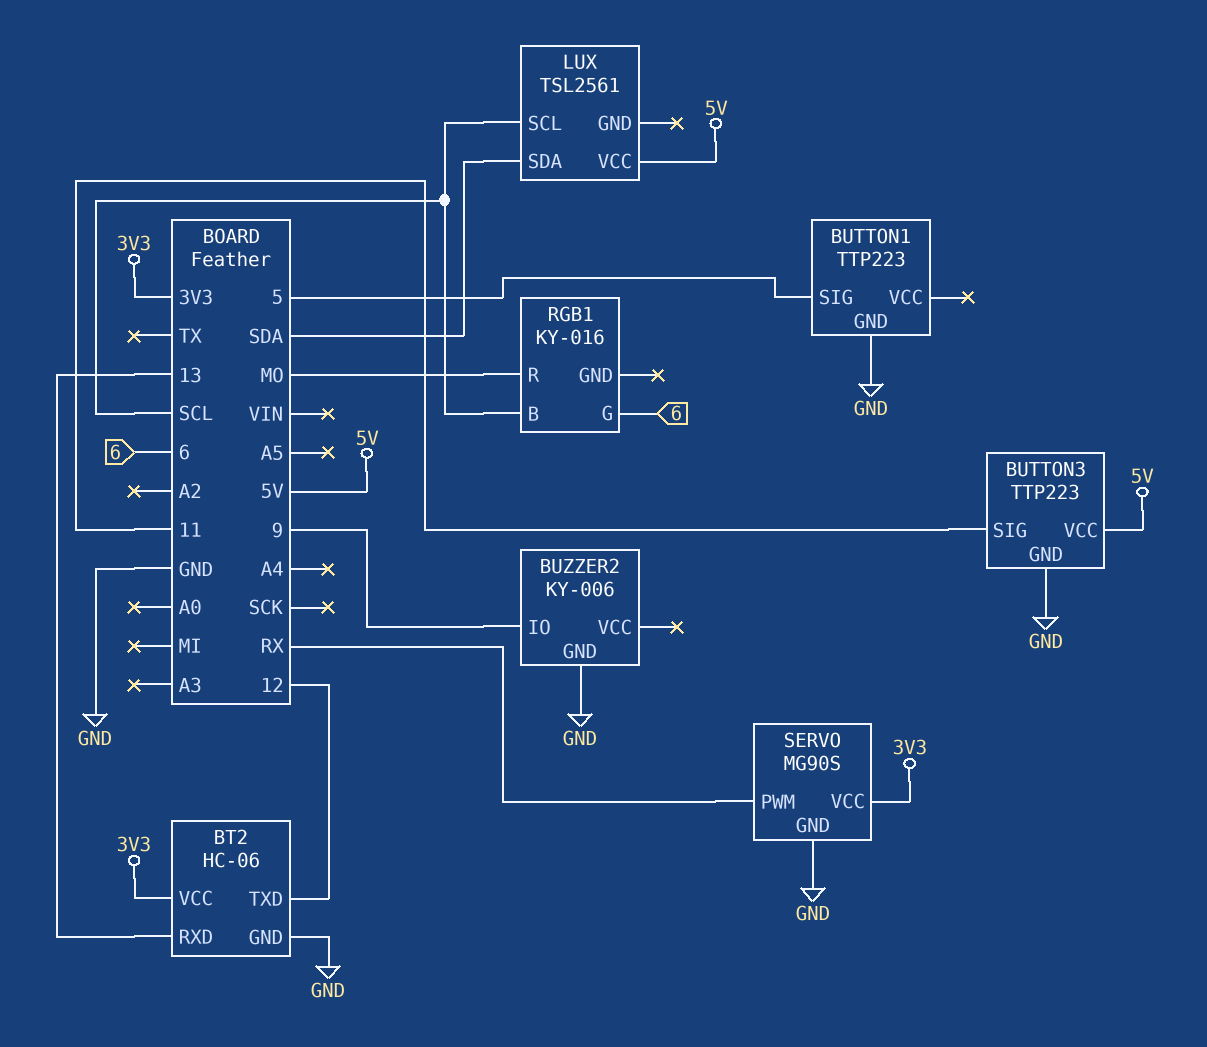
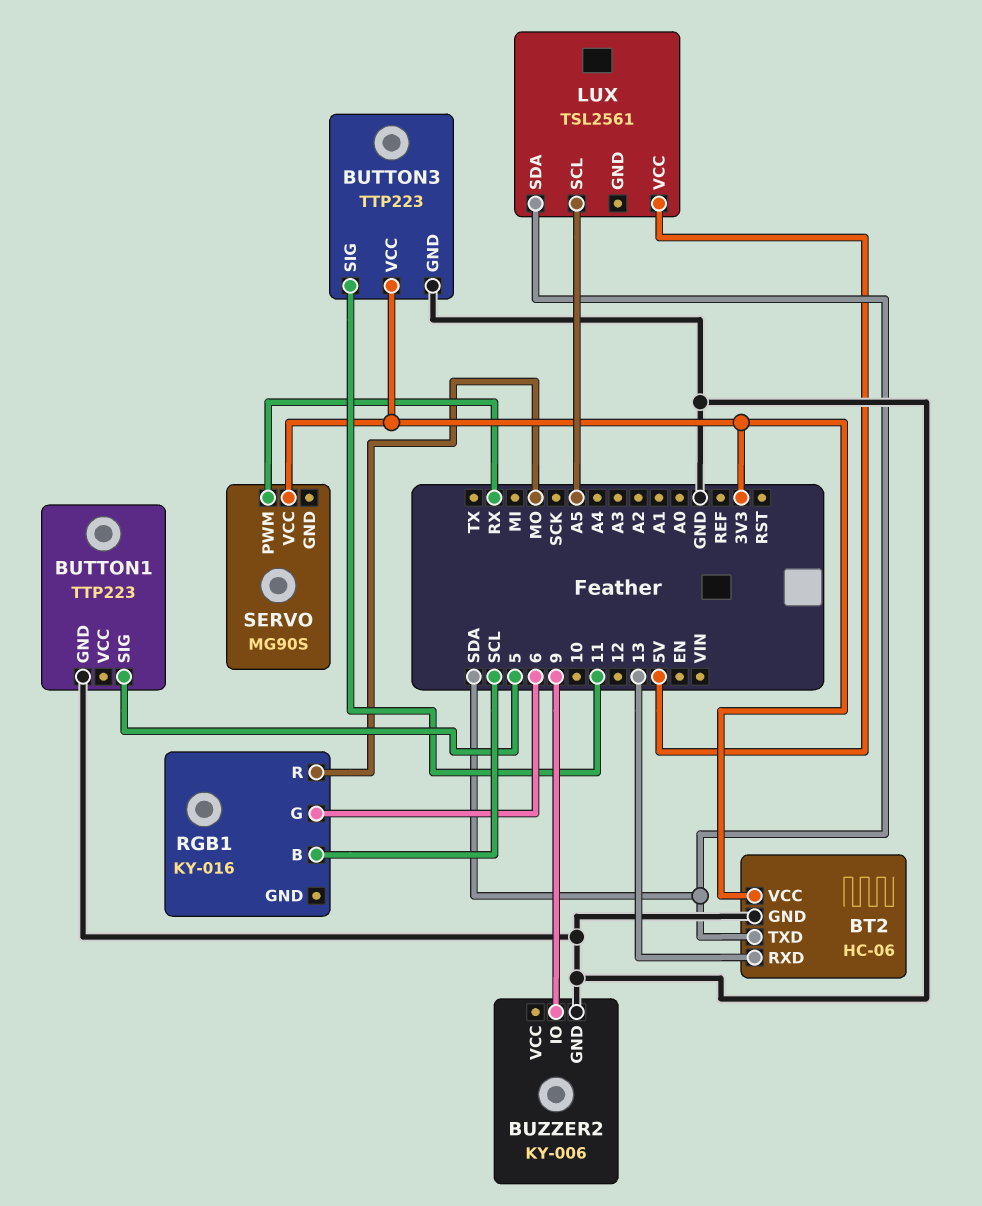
BT2 pin TXD: 12 -> SDA
BUTTON3 pin VCC: 5V -> 3V3
LUX pin SCL: SCL -> A5
SERVO pin GND: GND -> none

